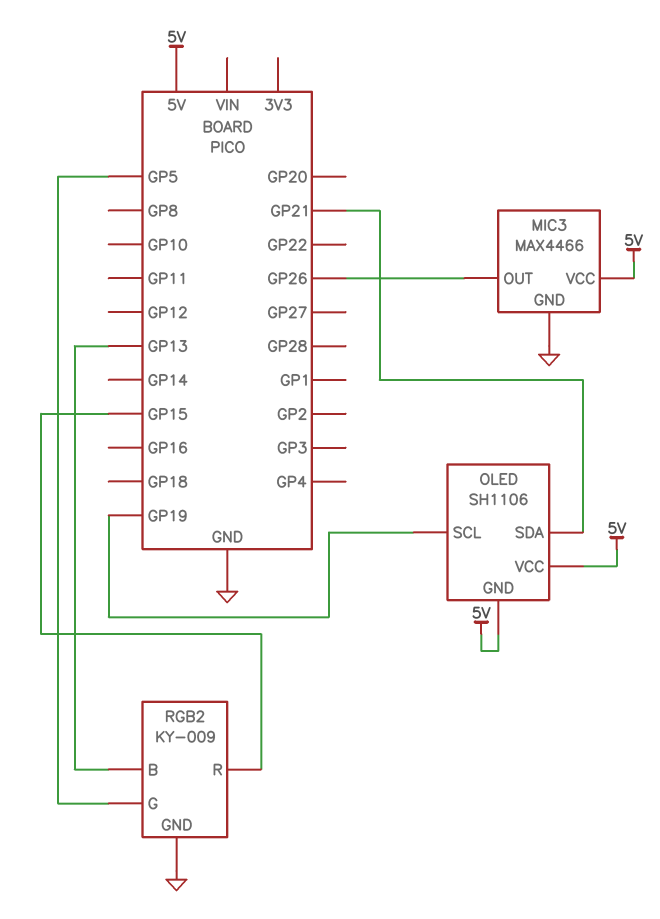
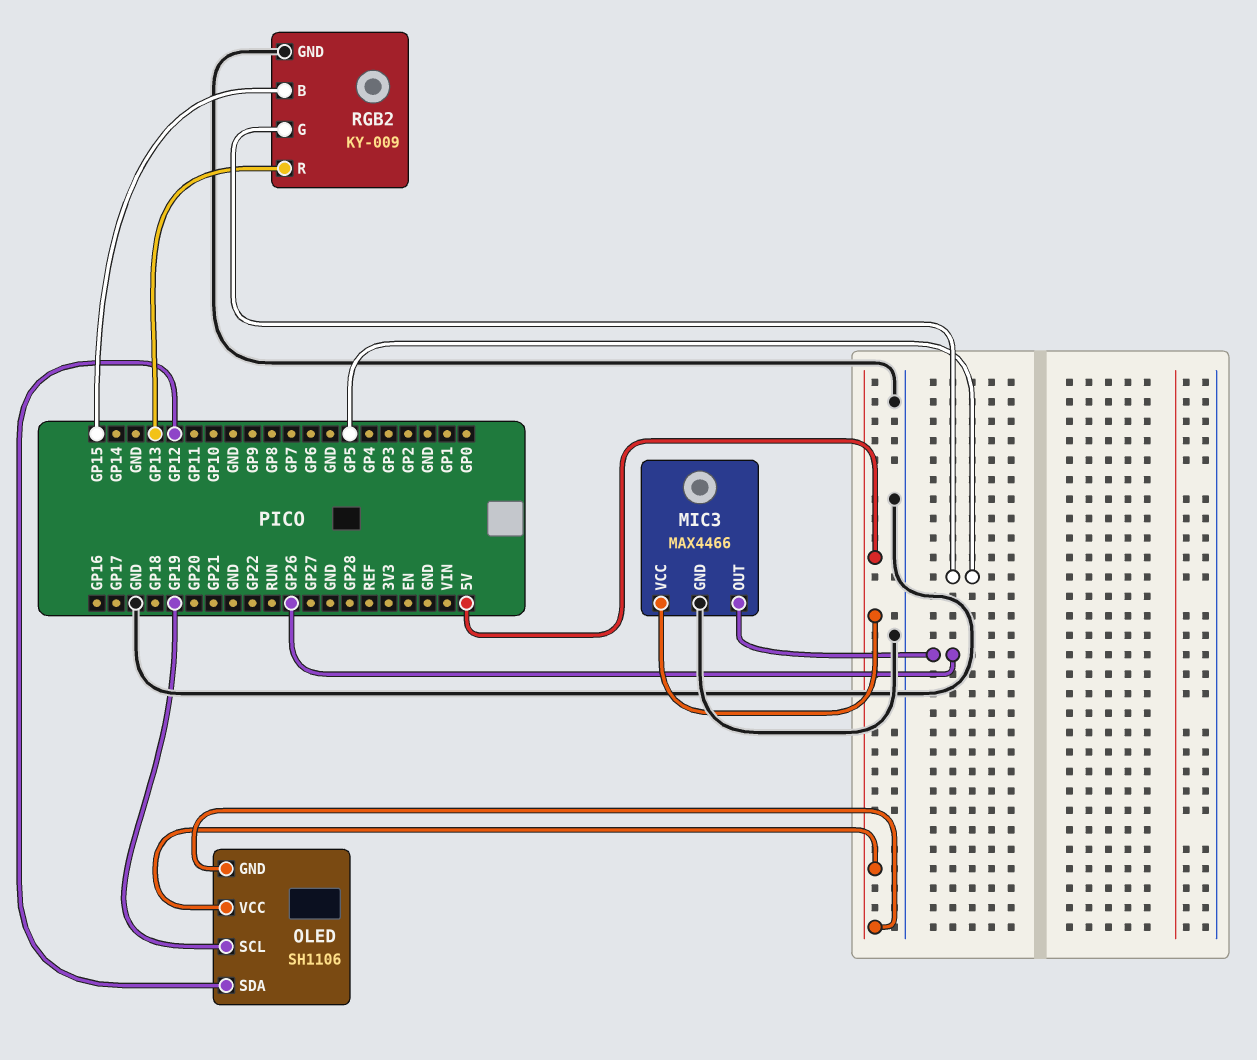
OLED pin SDA: GP21 -> GP12
RGB2 pin B: GP13 -> GP15
RGB2 pin R: GP15 -> GP13

